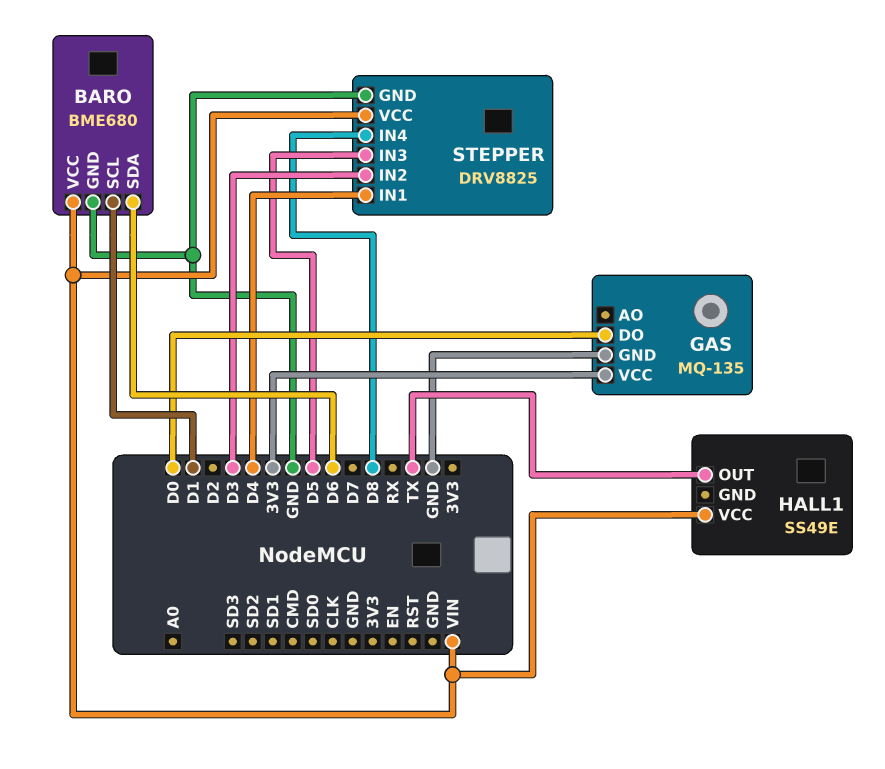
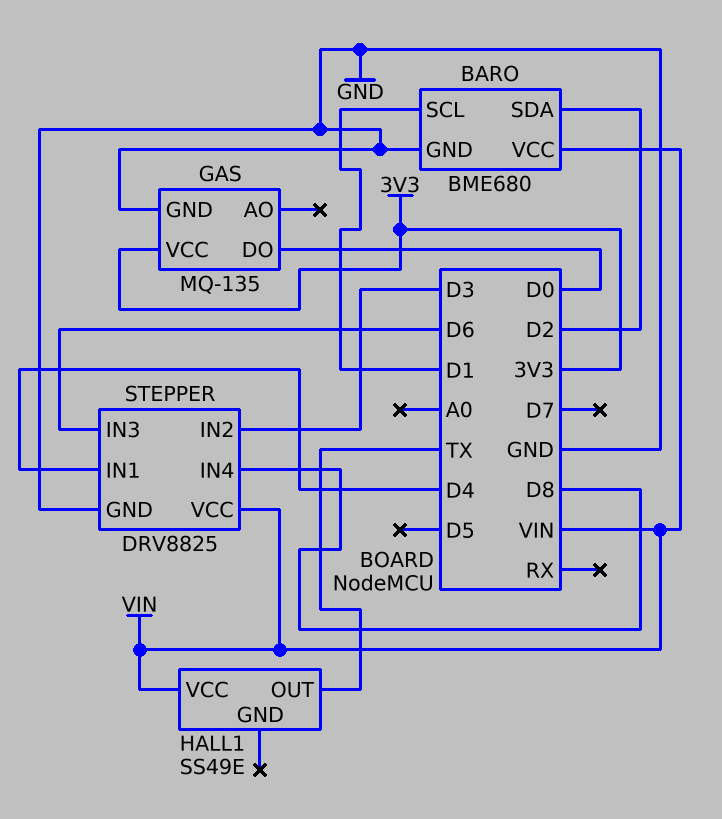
BARO pin SDA: D6 -> D2
STEPPER pin IN3: D5 -> D6

